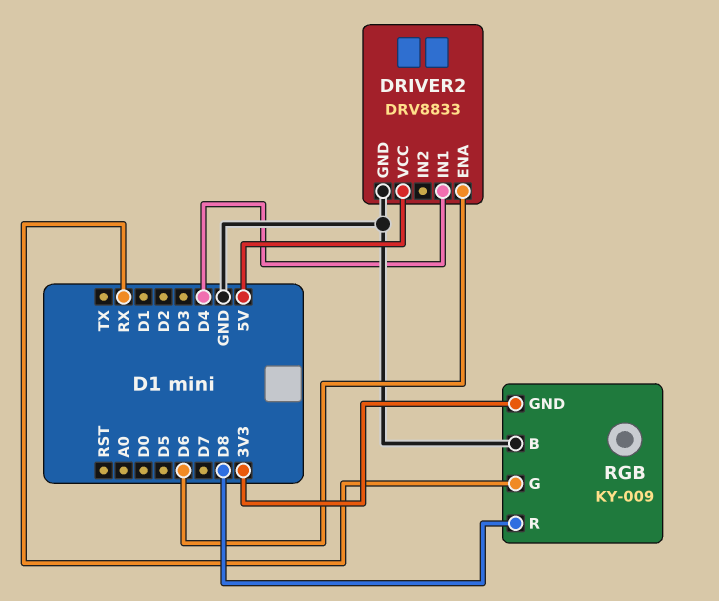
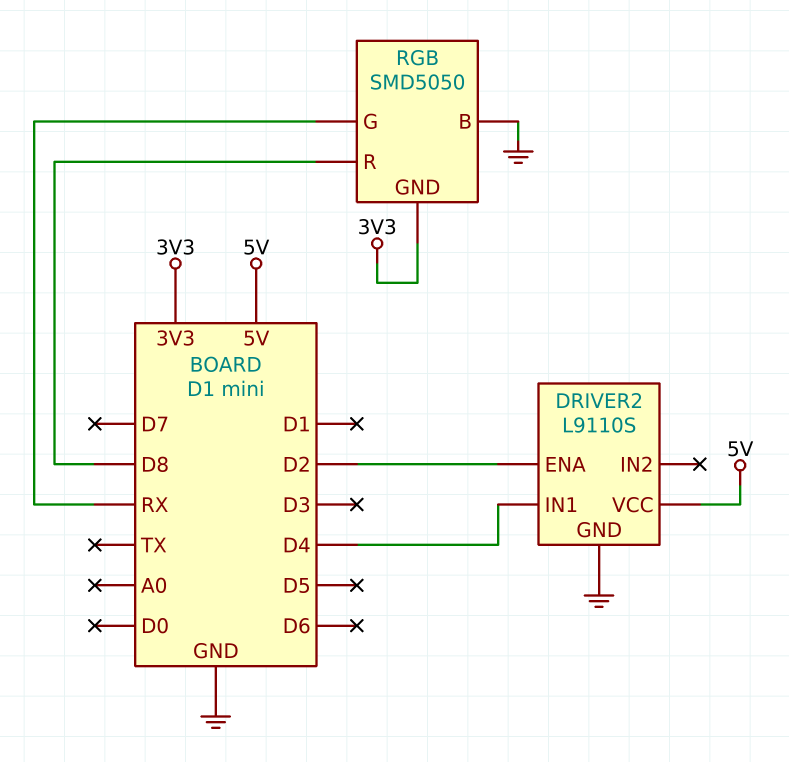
DRIVER2: DRV8833 -> L9110S
DRIVER2 pin ENA: D6 -> D2
RGB: KY-009 -> SMD5050

